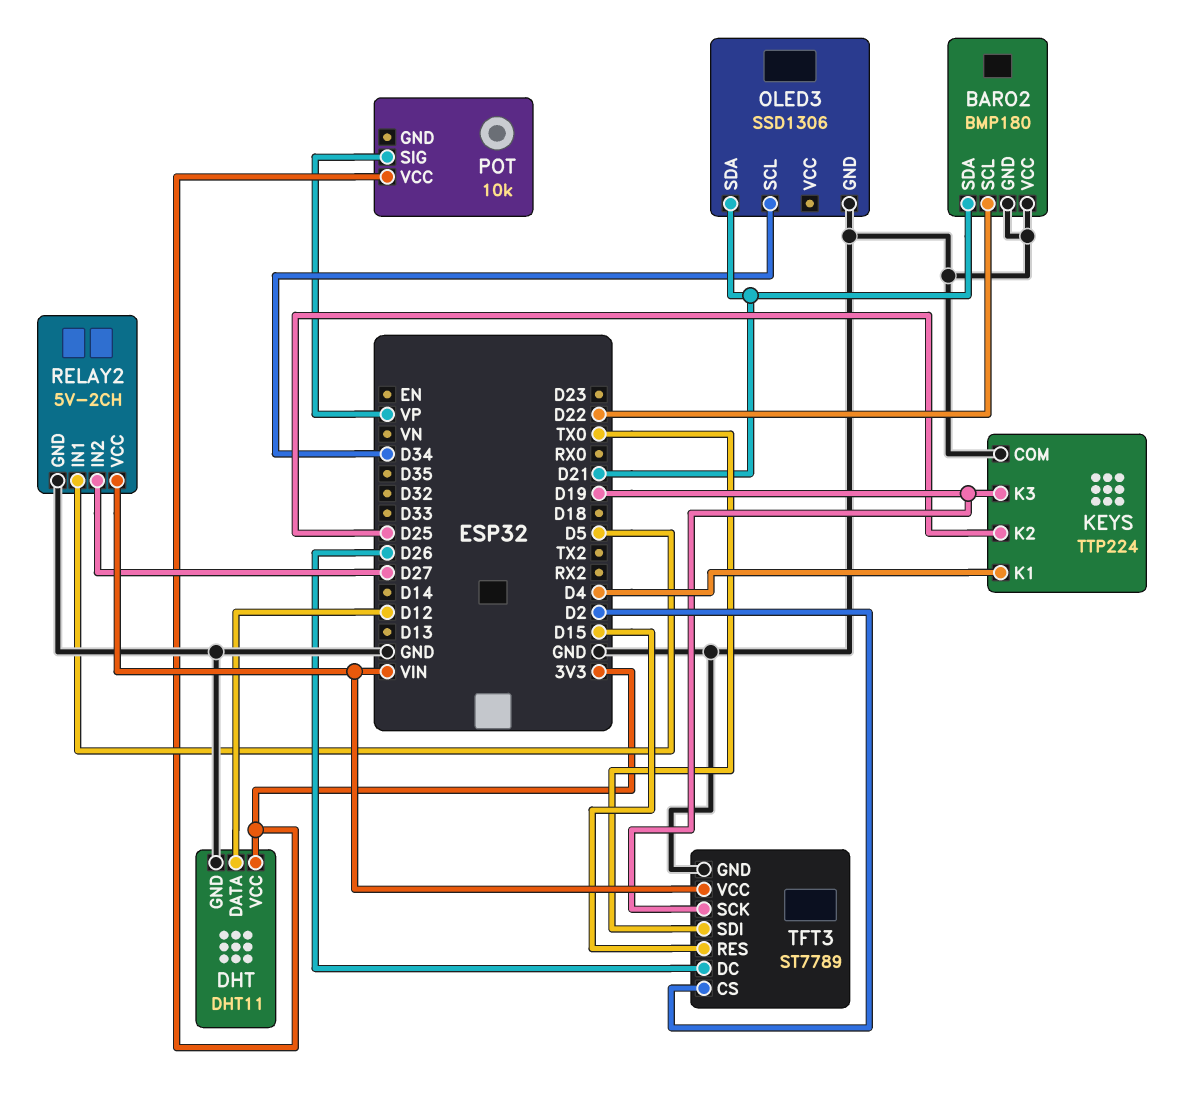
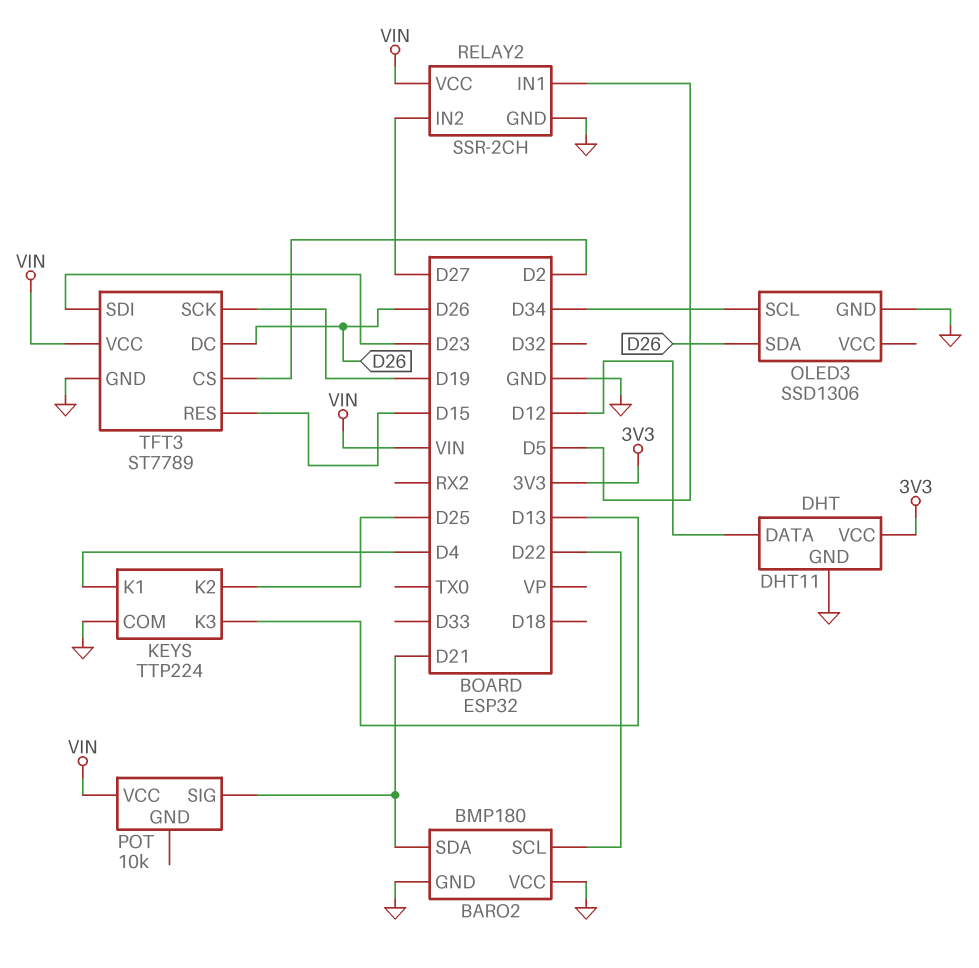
KEYS pin K3: D19 -> D13
OLED3 pin SDA: D21 -> D26
POT pin SIG: VP -> D21
POT pin VCC: 3V3 -> VIN
RELAY2: 5V-2CH -> SSR-2CH
TFT3 pin SDI: TX0 -> D23

